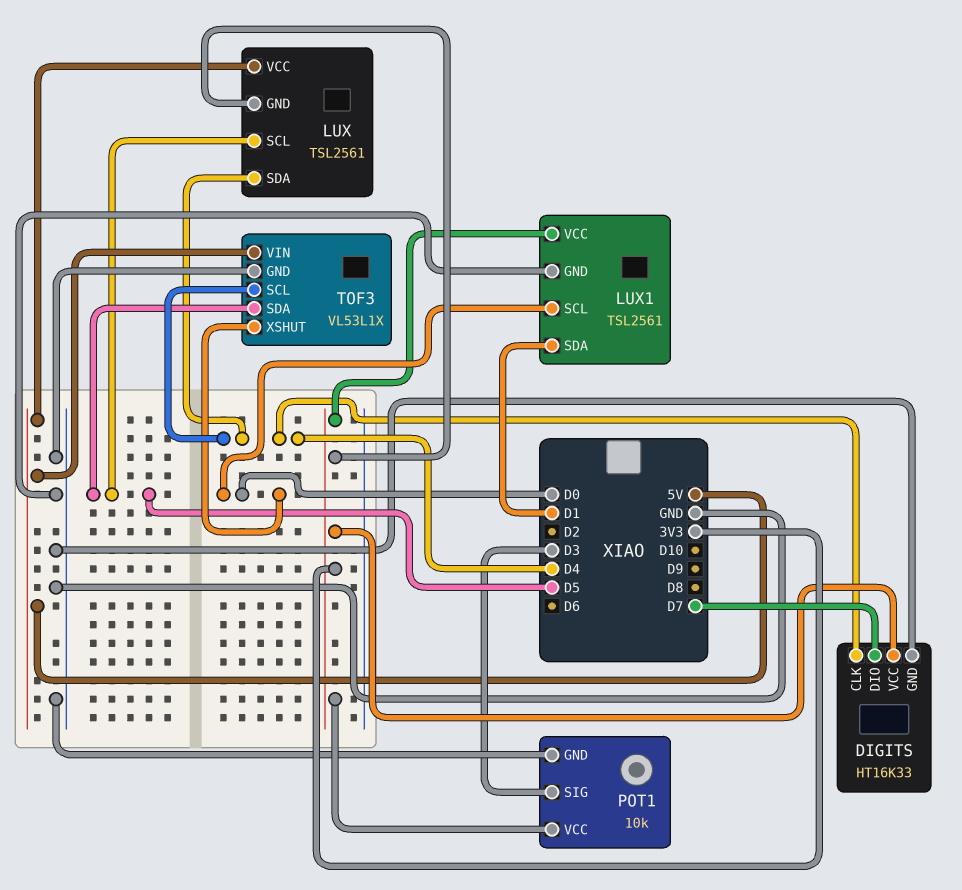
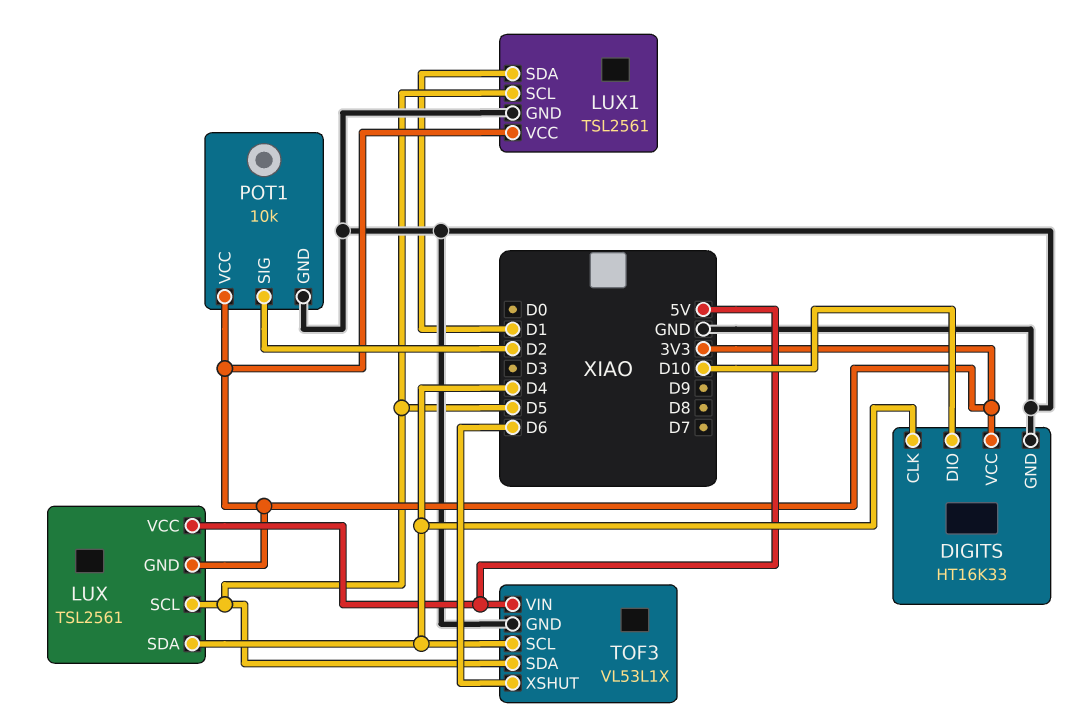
DIGITS pin DIO: D7 -> D10
LUX1 pin SCL: D0 -> D5
POT1 pin SIG: D3 -> D2
TOF3 pin XSHUT: D0 -> D6

